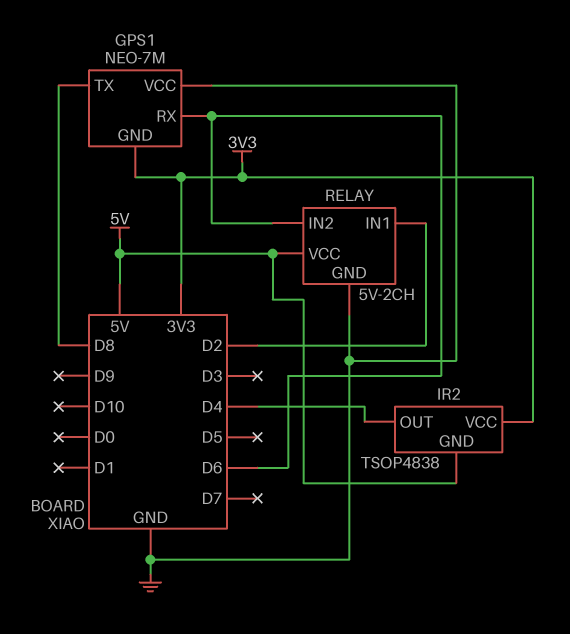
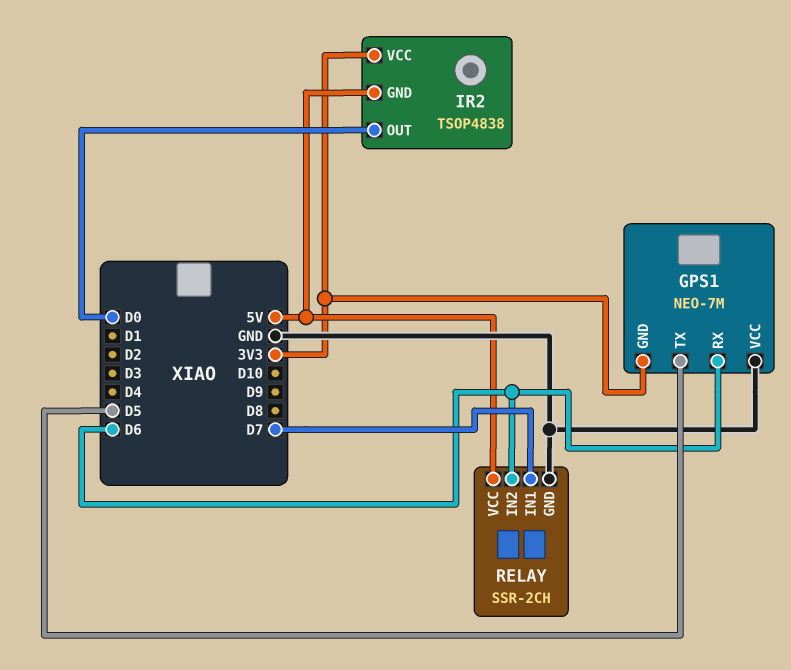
GPS1 pin TX: D8 -> D5
IR2 pin OUT: D4 -> D0
RELAY: 5V-2CH -> SSR-2CH
RELAY pin IN1: D2 -> D7

